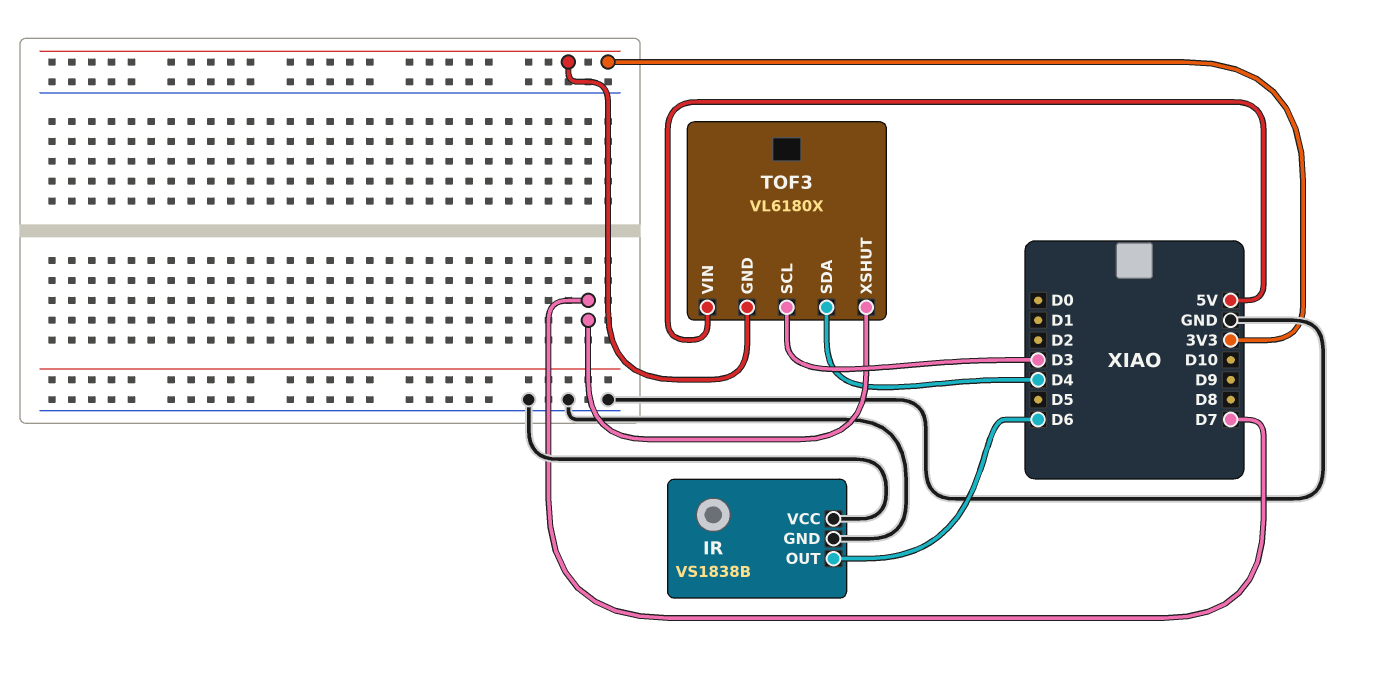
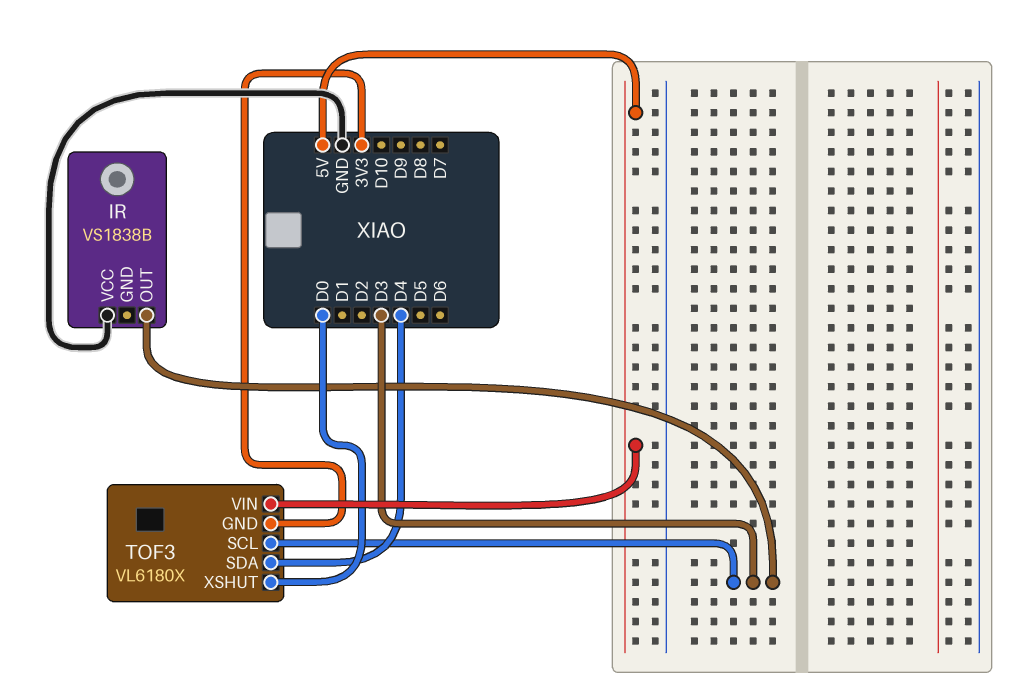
IR pin GND: GND -> none
IR pin OUT: D6 -> D3
TOF3 pin XSHUT: D7 -> D0

